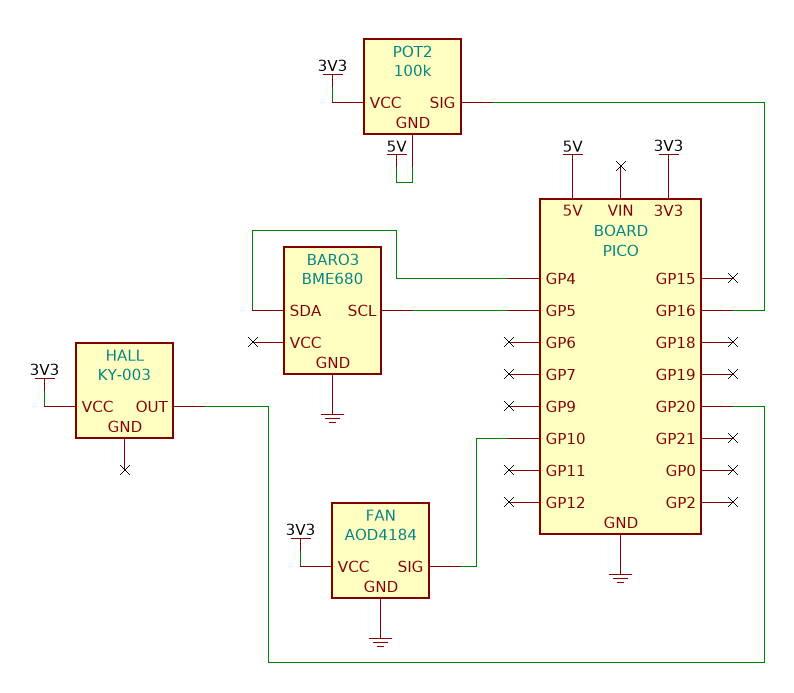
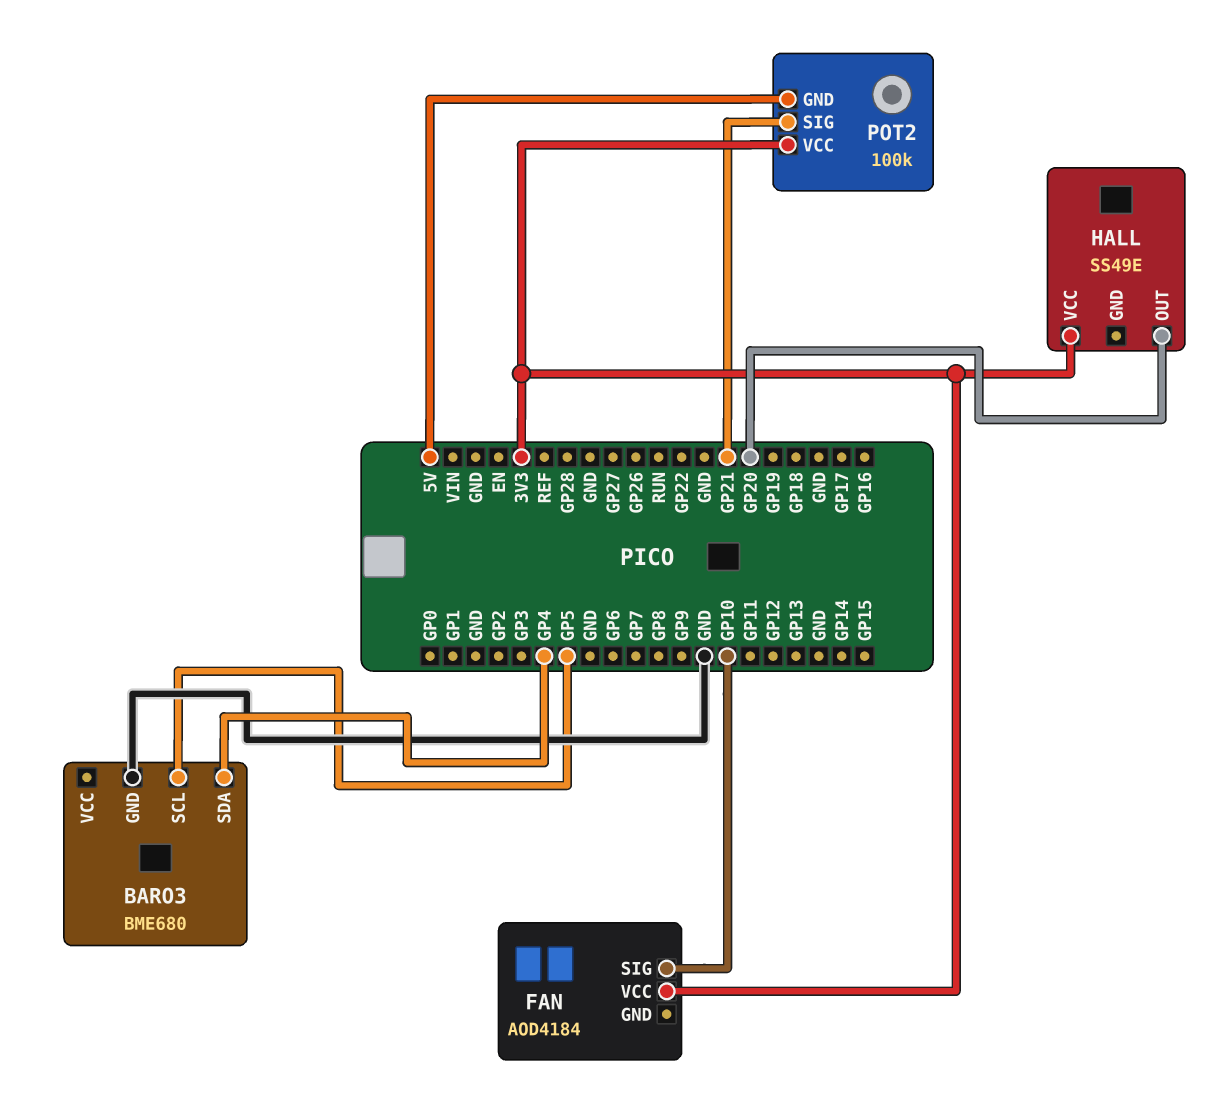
FAN pin GND: GND -> none
HALL: KY-003 -> SS49E
POT2 pin SIG: GP16 -> GP21

